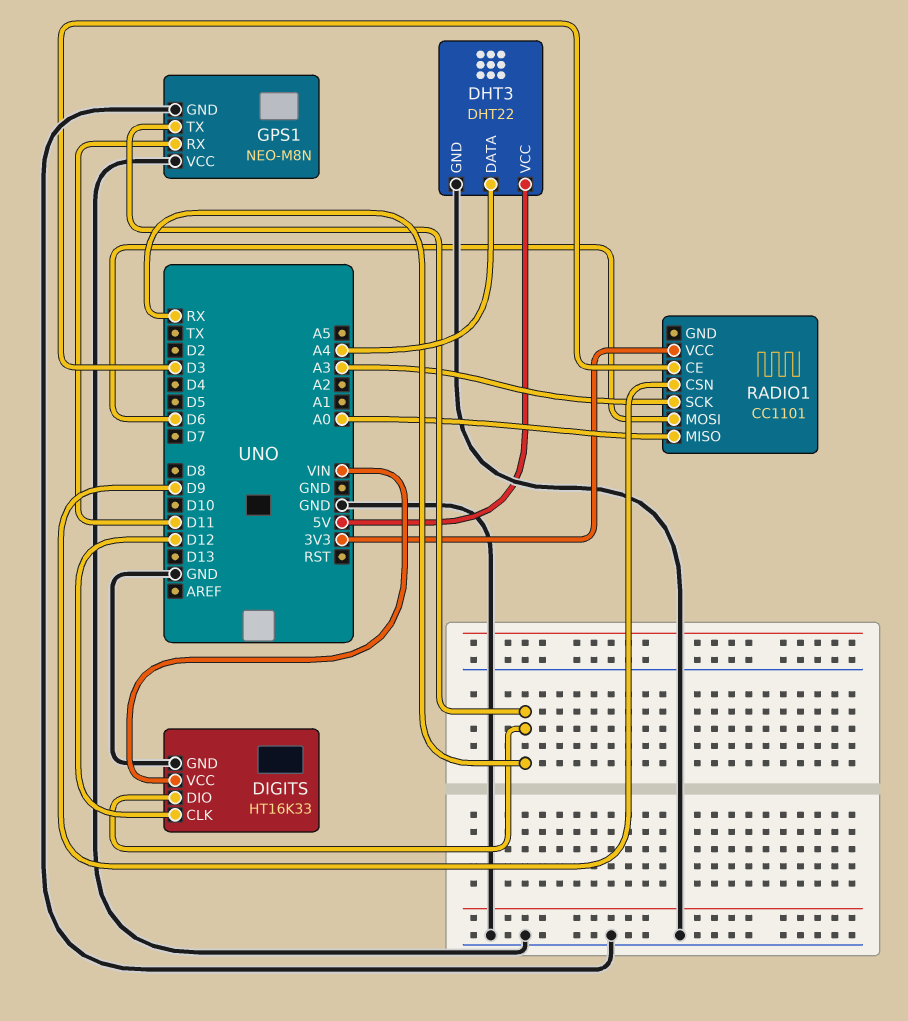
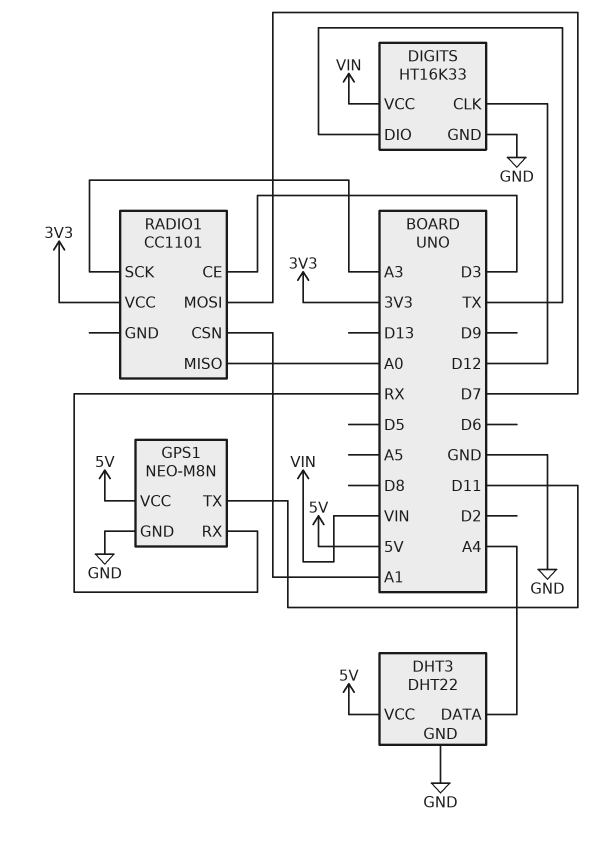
DIGITS pin DIO: RX -> TX
GPS1 pin RX: D11 -> RX
GPS1 pin TX: RX -> D11
GPS1 pin VCC: GND -> 5V
RADIO1 pin CSN: D9 -> A1
RADIO1 pin MOSI: D6 -> D7

